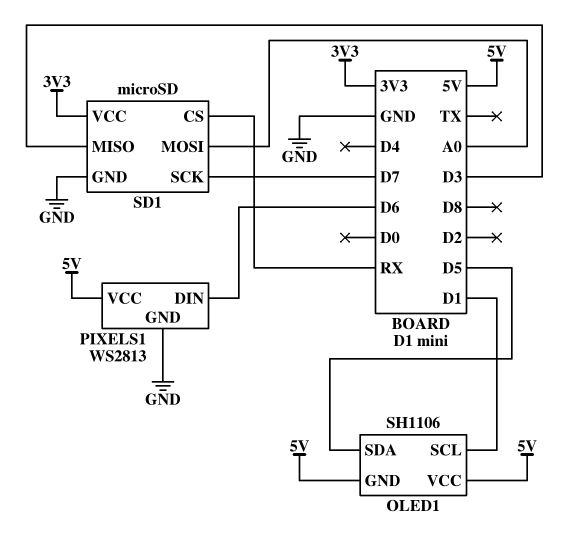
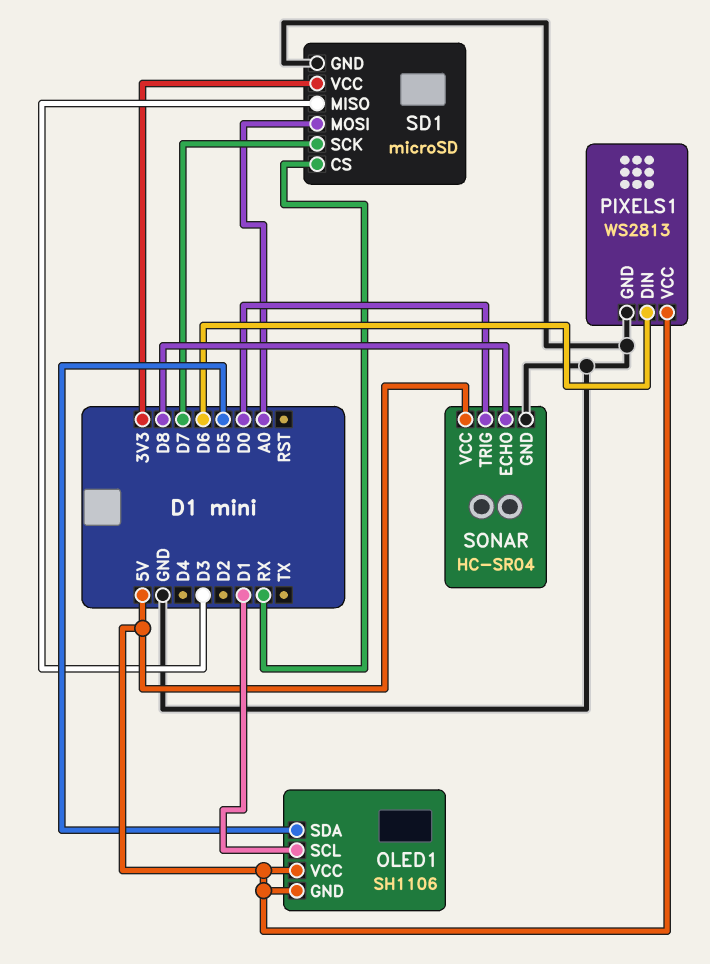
SONAR: none -> HC-SR04
SONAR pin ECHO: none -> D8
SONAR pin GND: none -> GND
SONAR pin TRIG: none -> D0
SONAR pin VCC: none -> 5V

